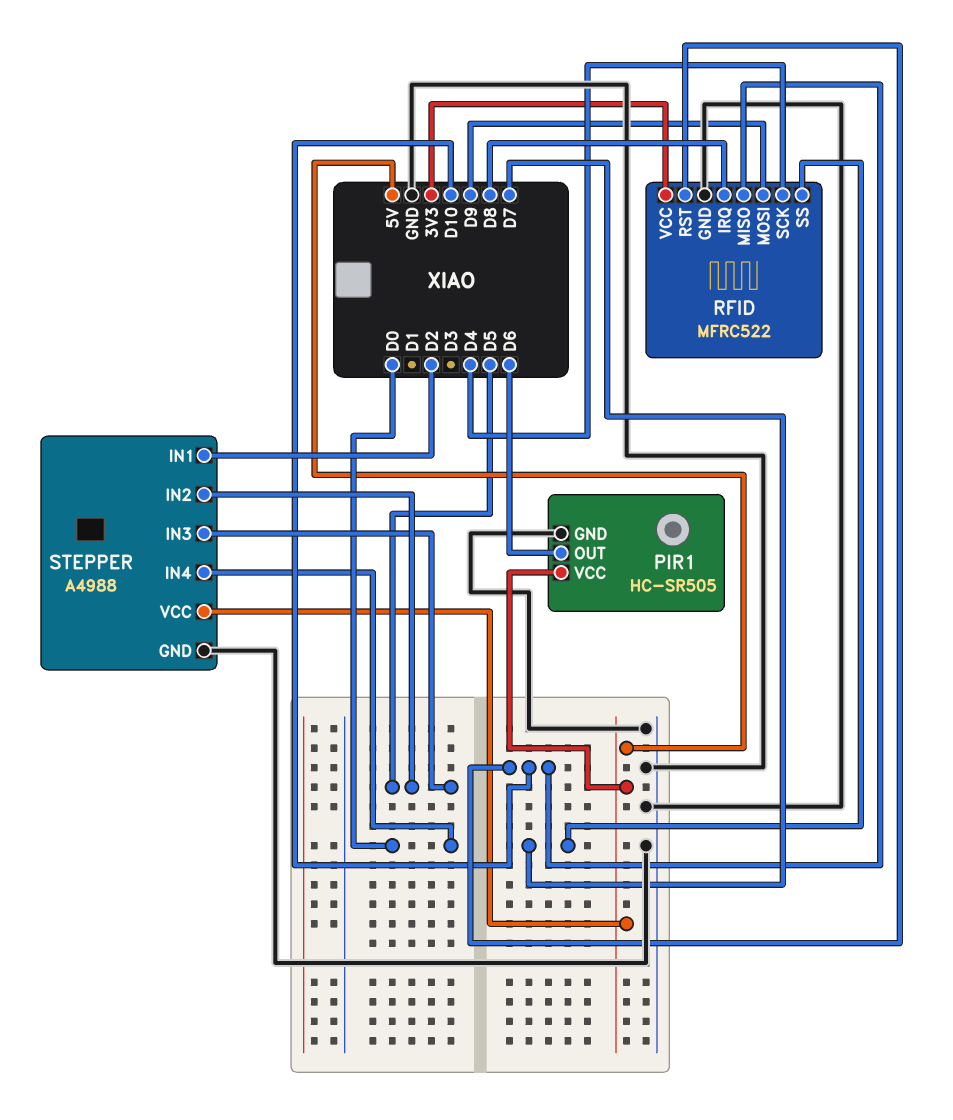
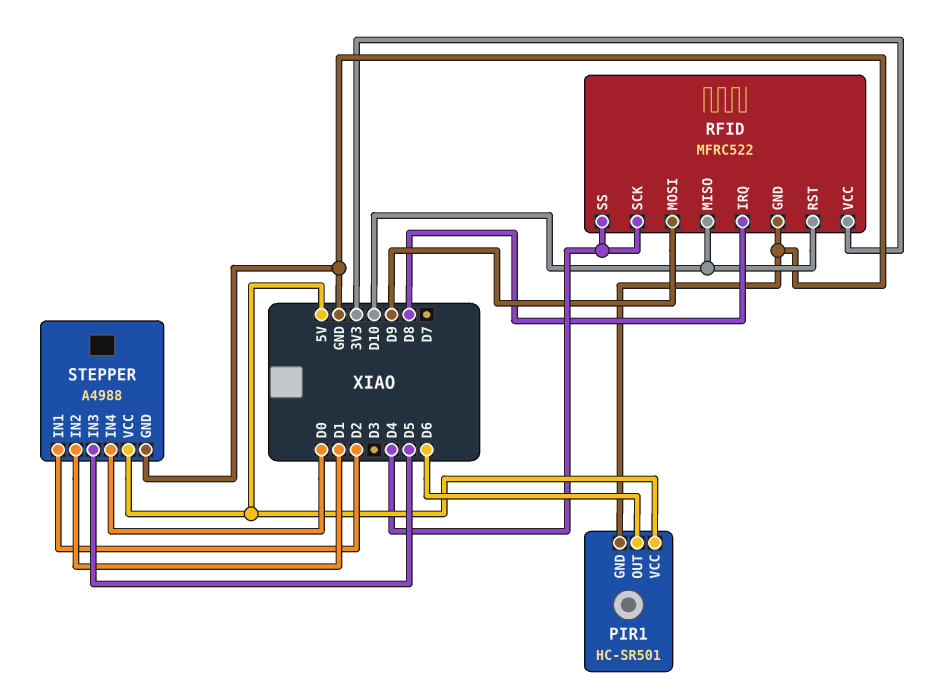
PIR1: HC-SR505 -> HC-SR501
RFID pin SS: D7 -> D4
STEPPER pin IN2: D5 -> D1

